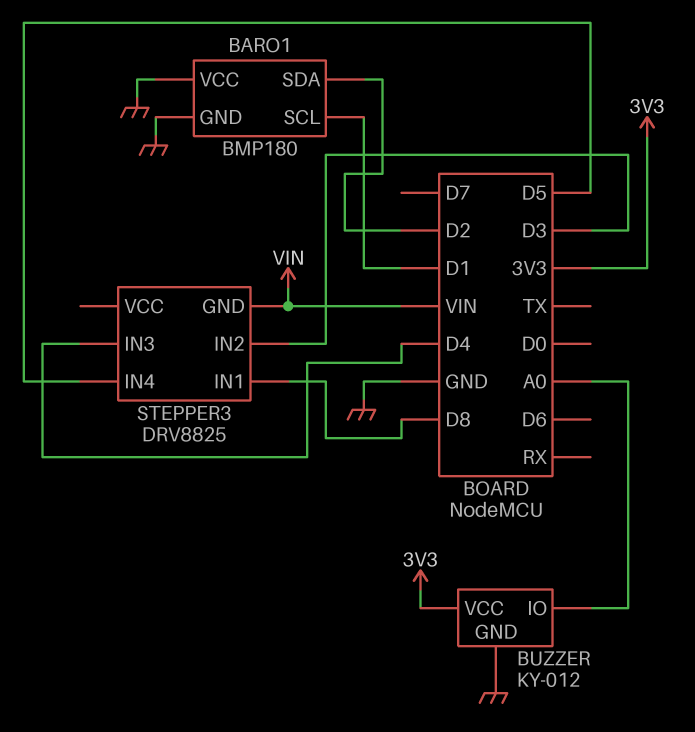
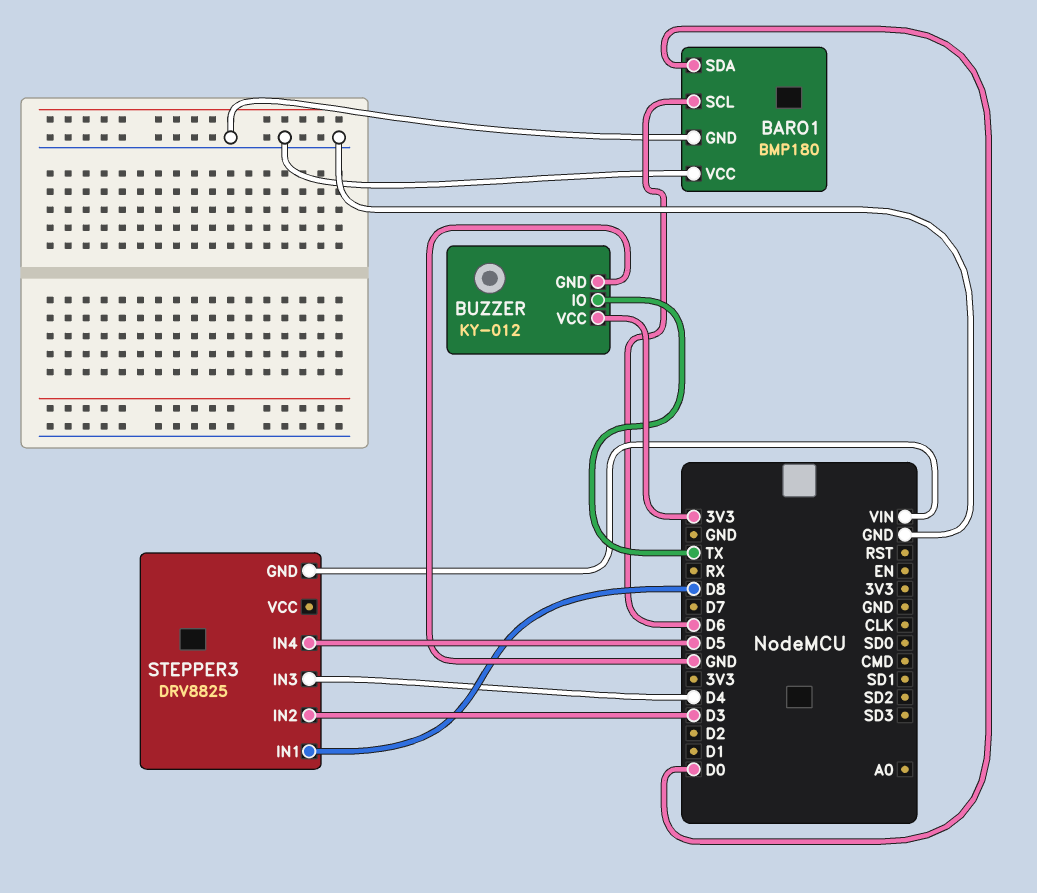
BARO1 pin SCL: D1 -> D6
BARO1 pin SDA: D2 -> D0
BUZZER pin IO: A0 -> TX

